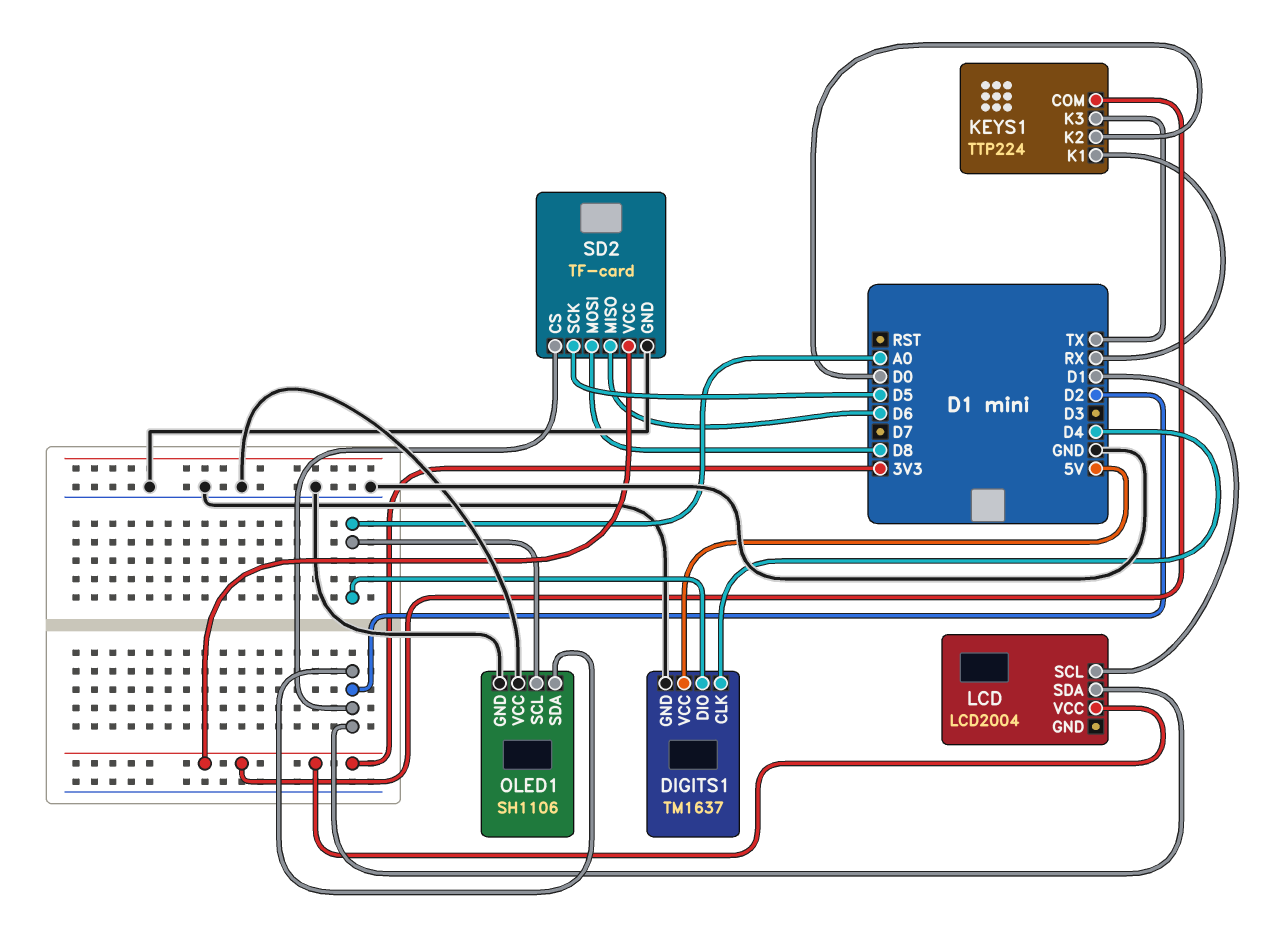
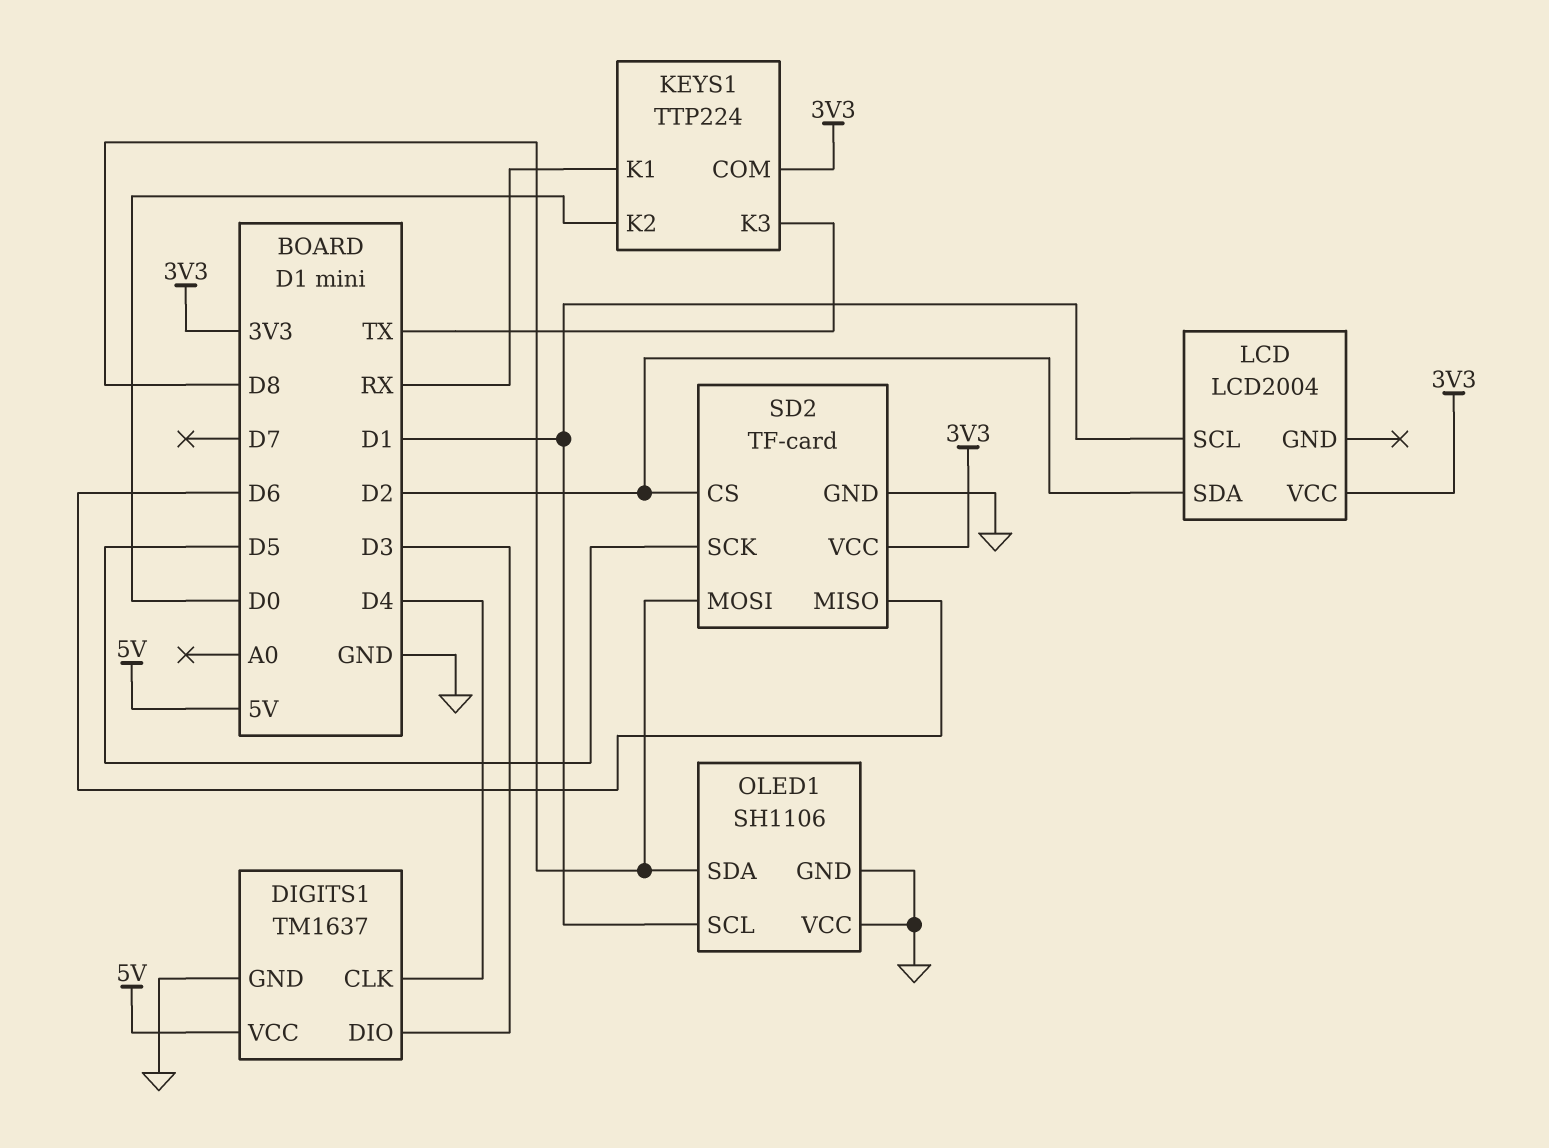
DIGITS1 pin DIO: A0 -> D3
OLED1 pin SCL: A0 -> D1
OLED1 pin SDA: D2 -> D8

